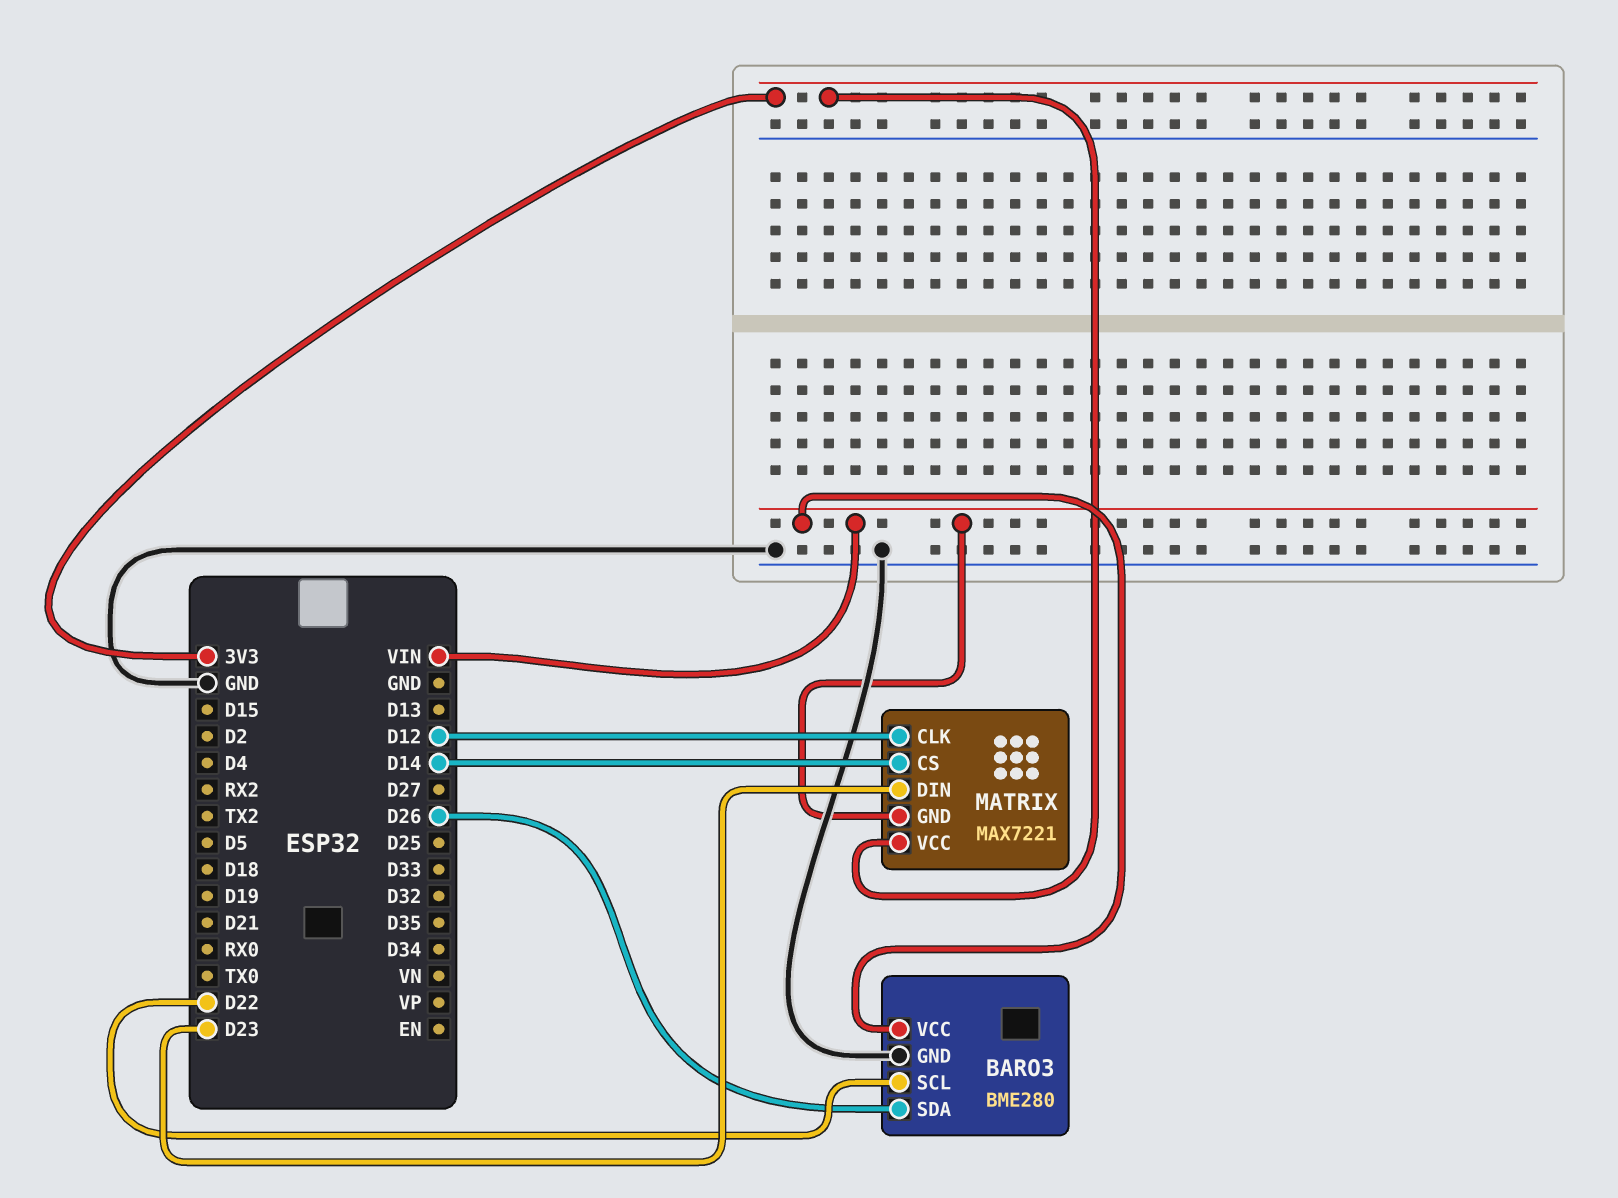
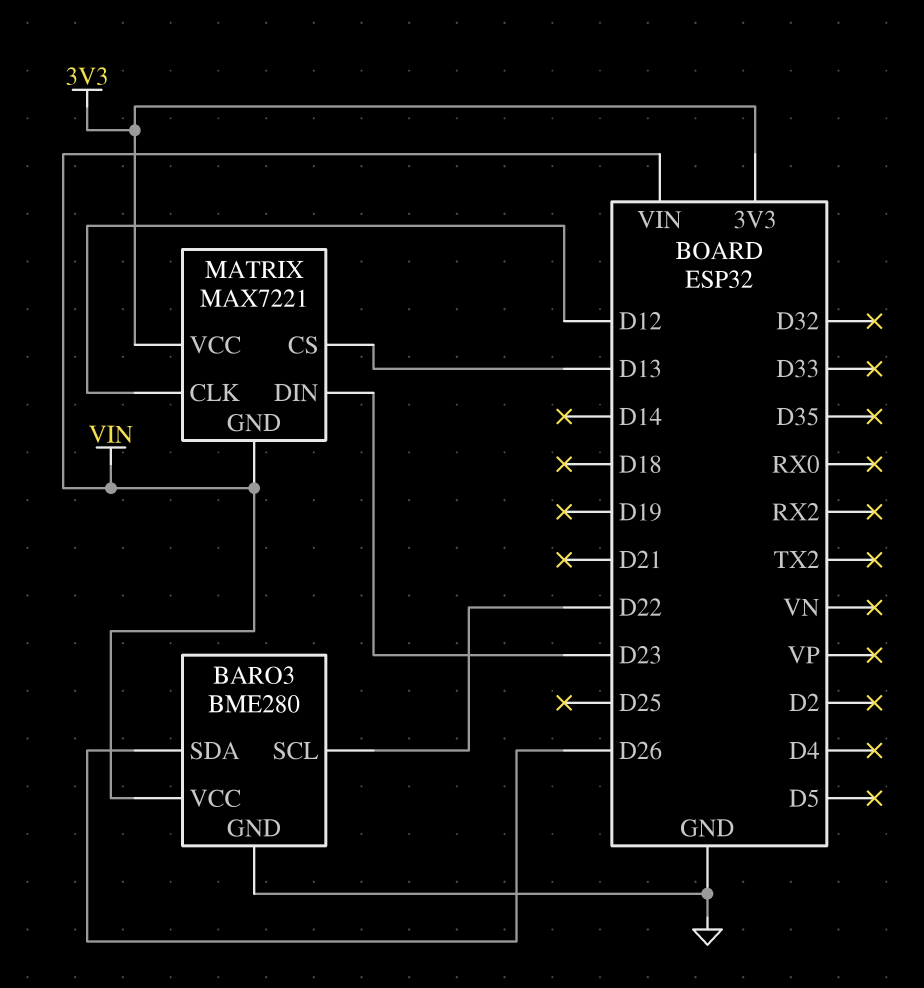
MATRIX pin CS: D14 -> D13

